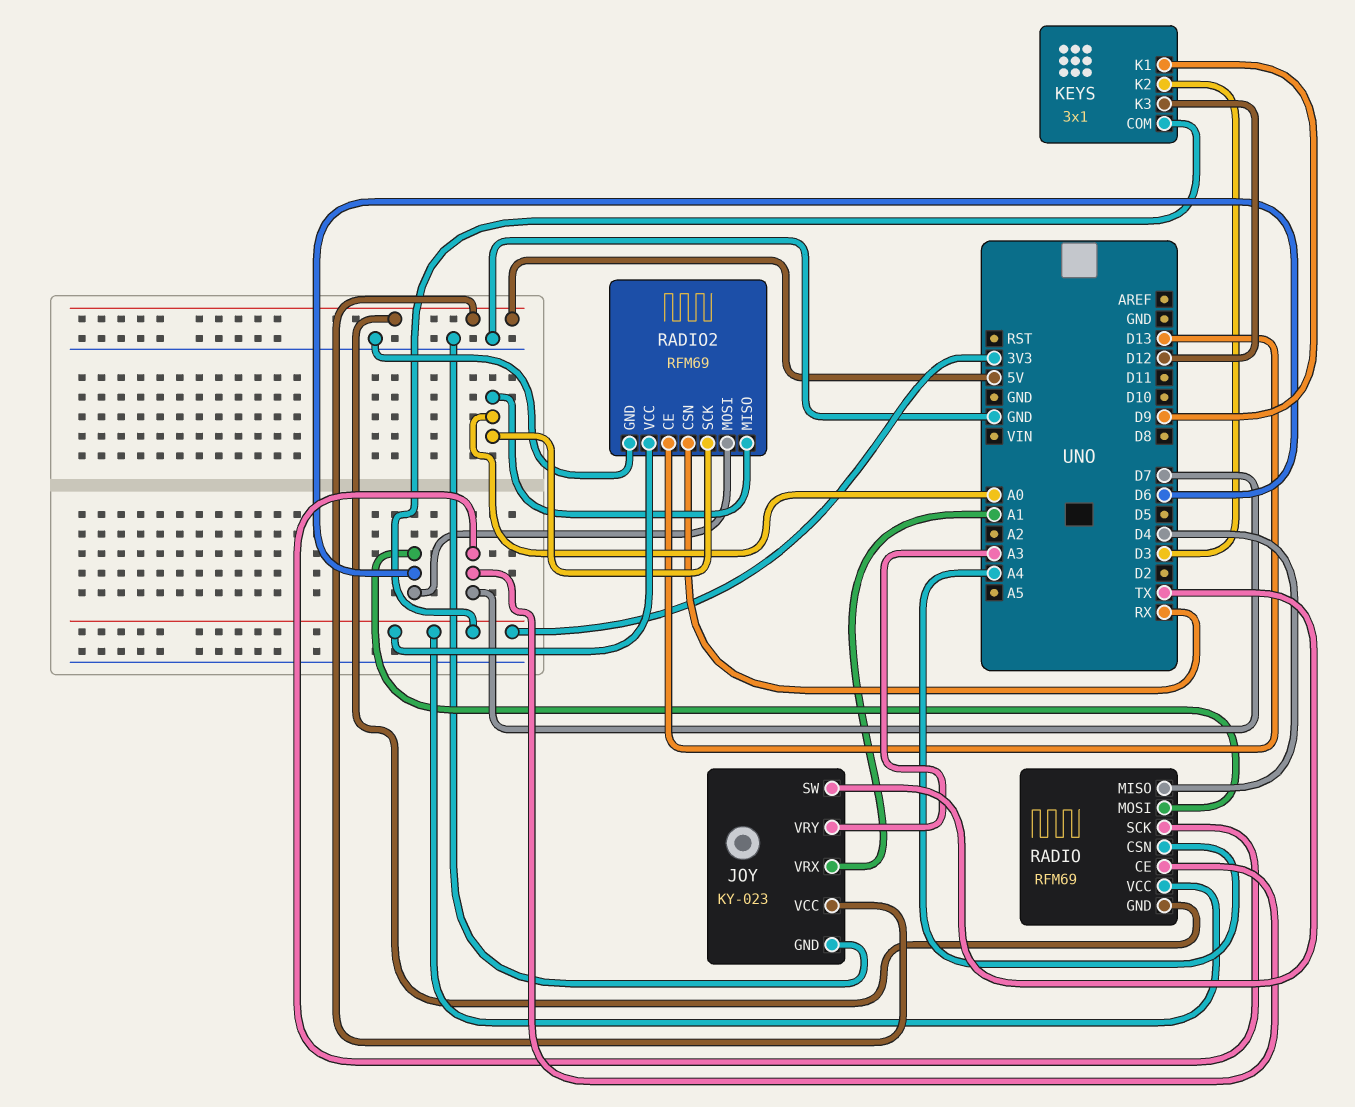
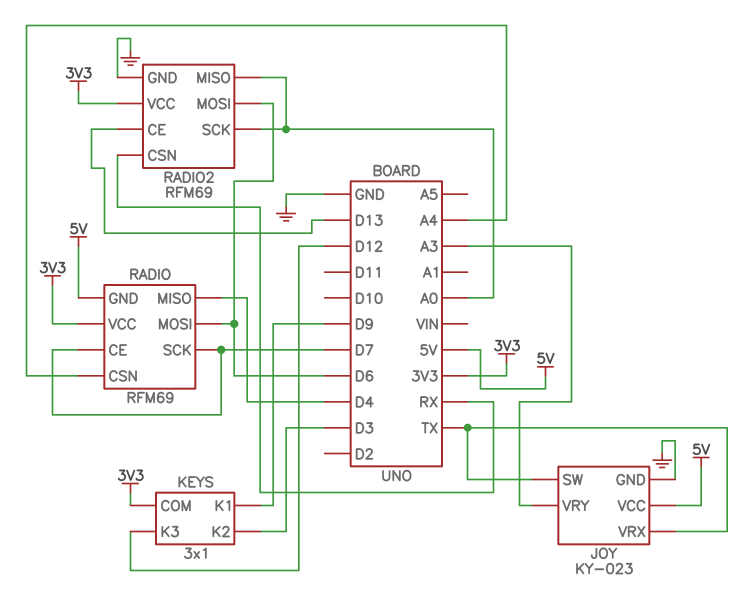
JOY pin VRX: A1 -> TX

